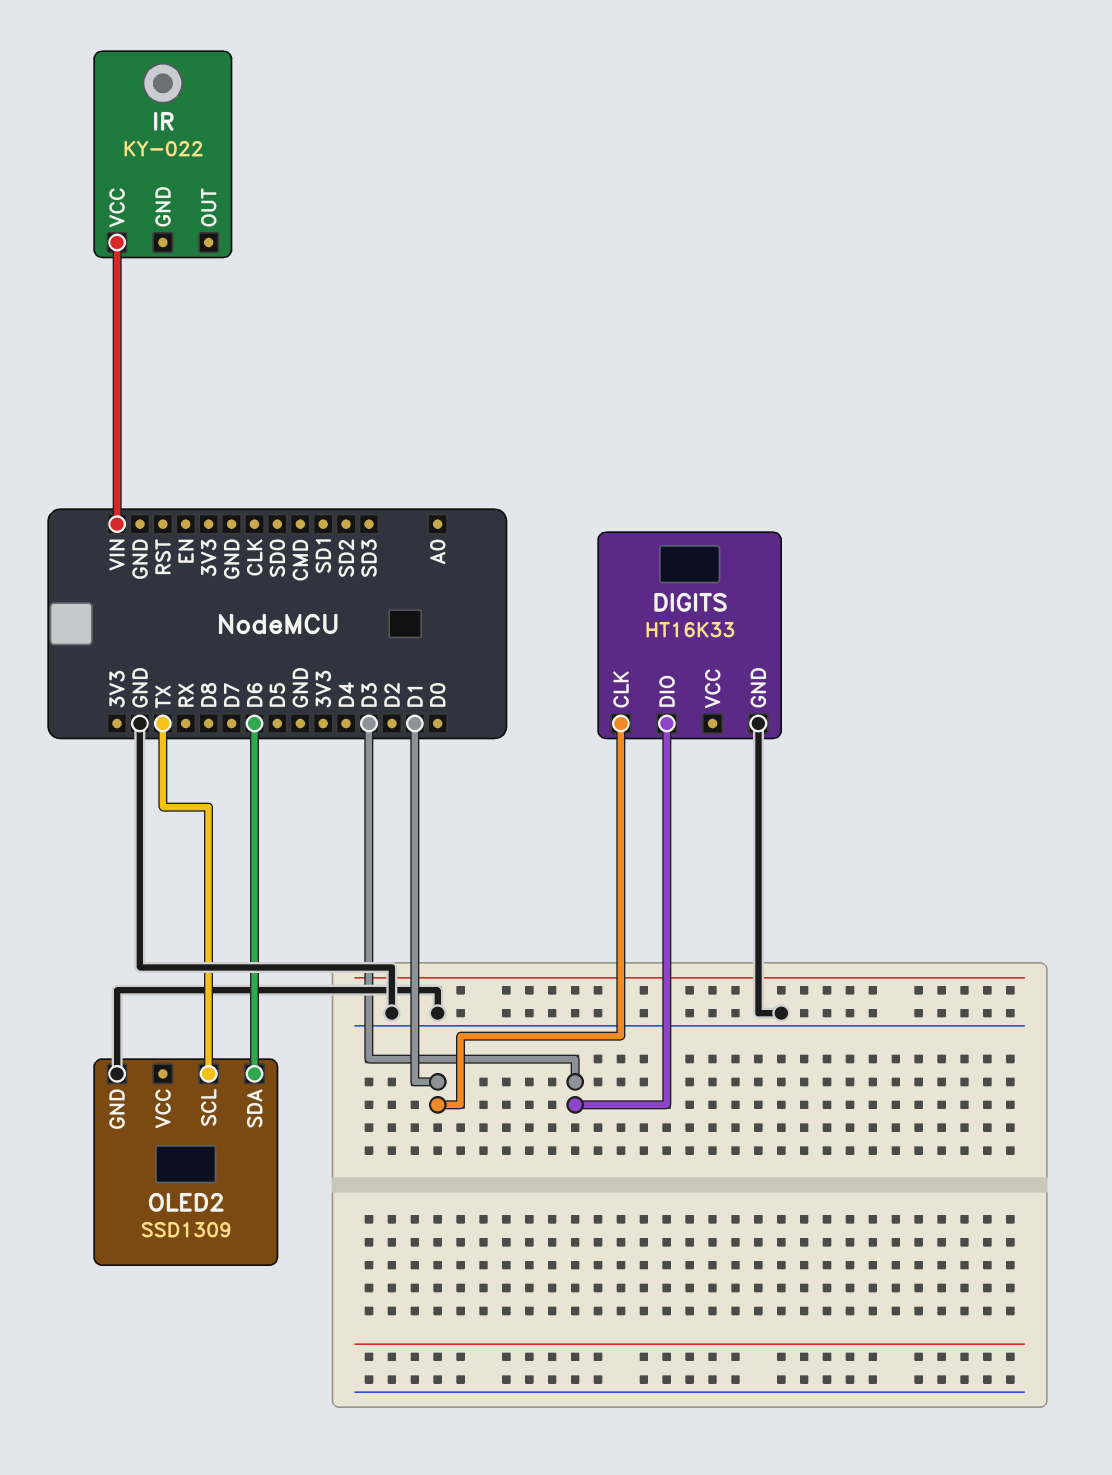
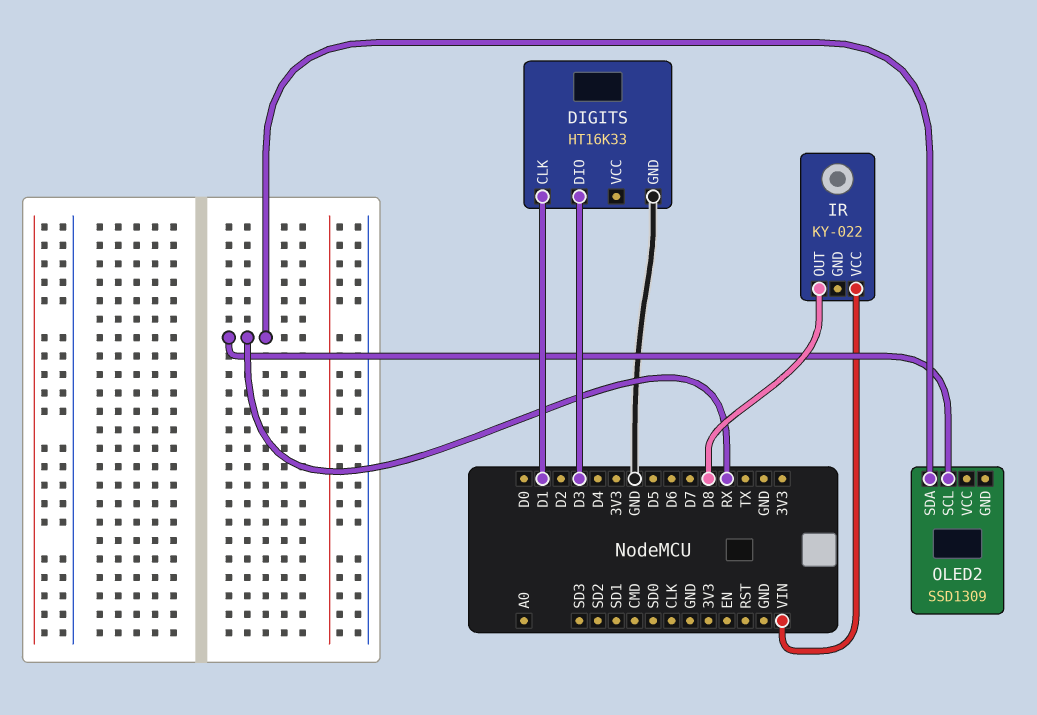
IR pin OUT: none -> D8
OLED2 pin GND: GND -> none
OLED2 pin SCL: TX -> RX
OLED2 pin SDA: D6 -> RX

